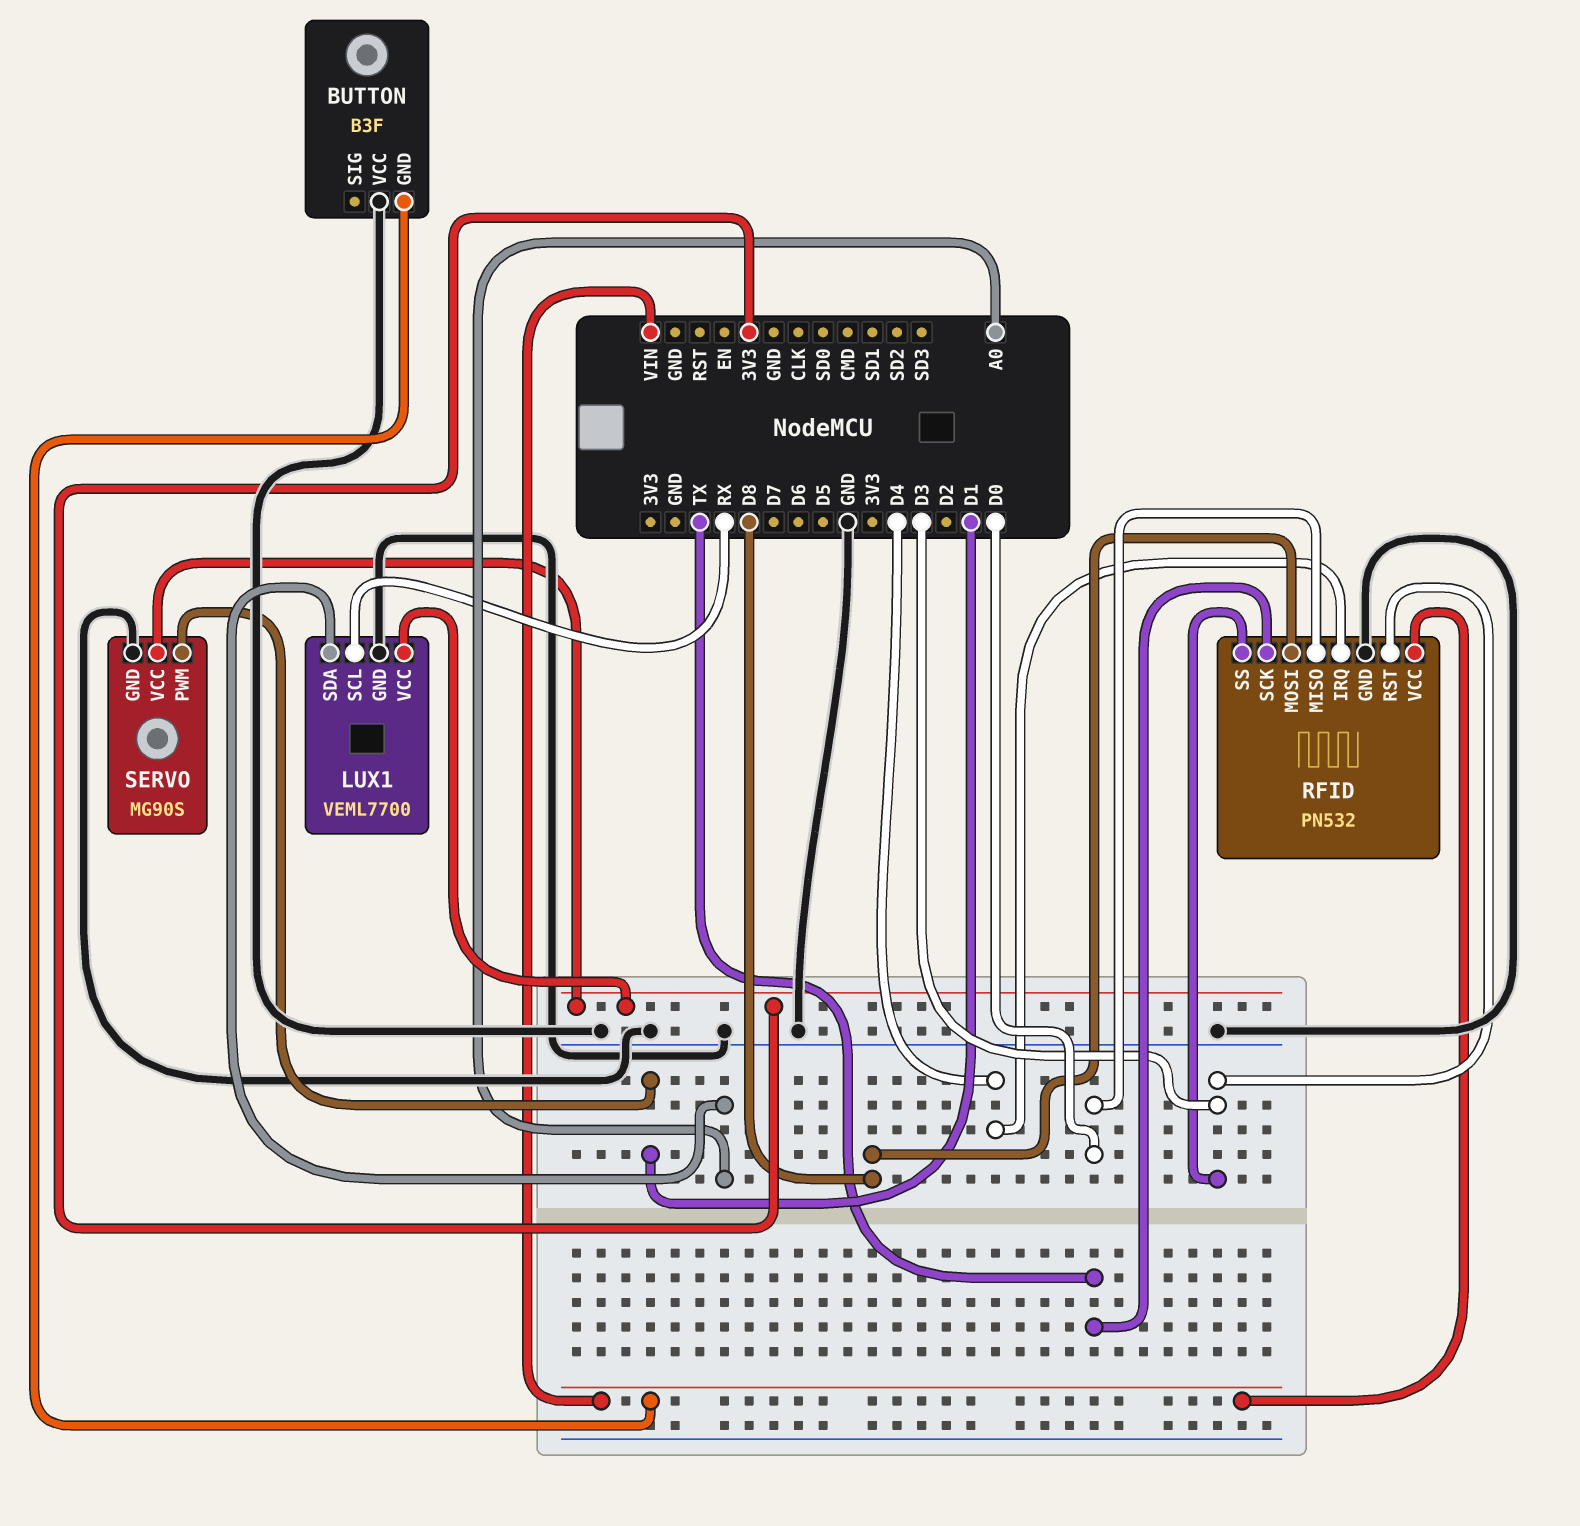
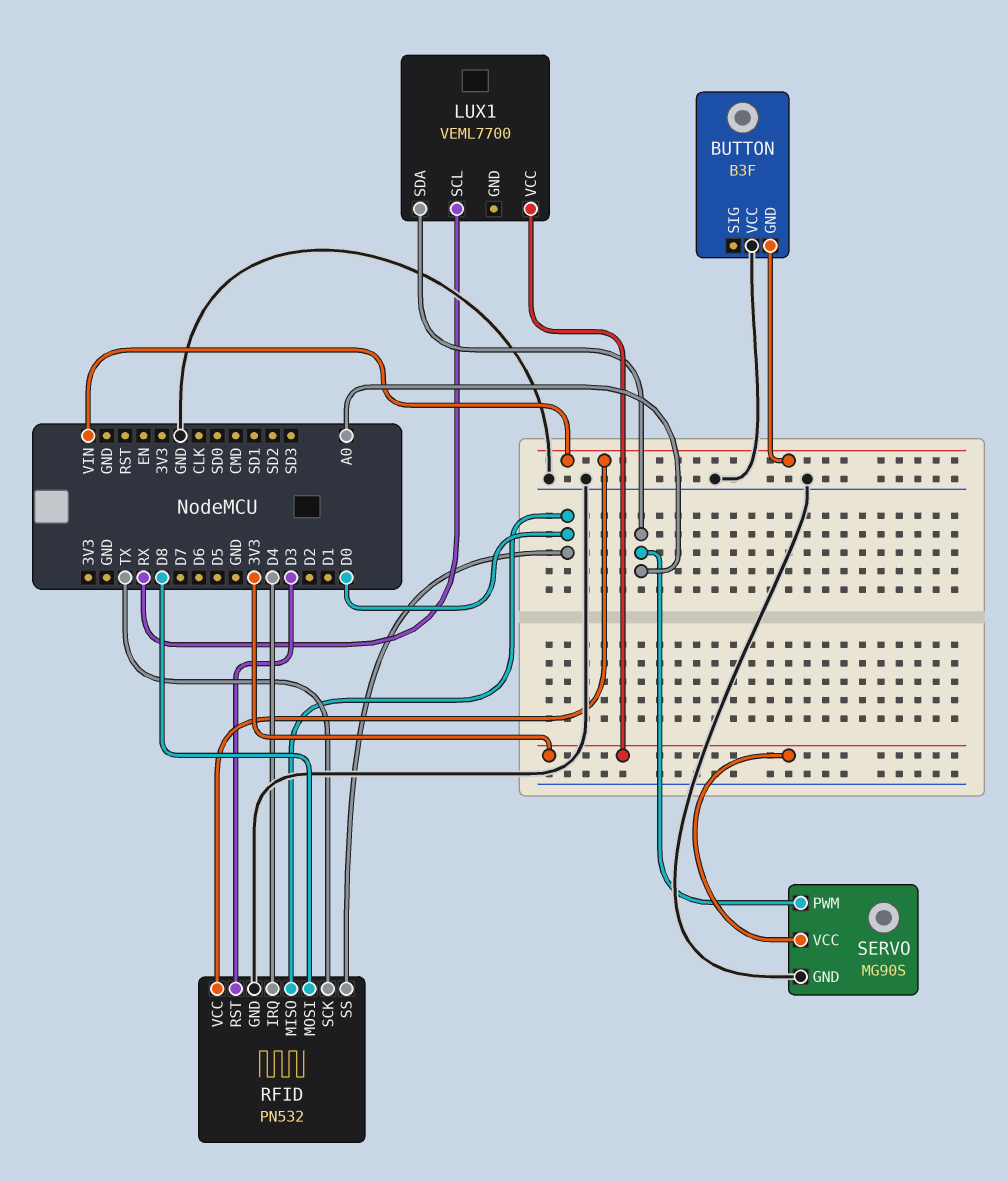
LUX1 pin GND: GND -> none
RFID pin SS: D3 -> D0
SERVO pin PWM: D1 -> A0

